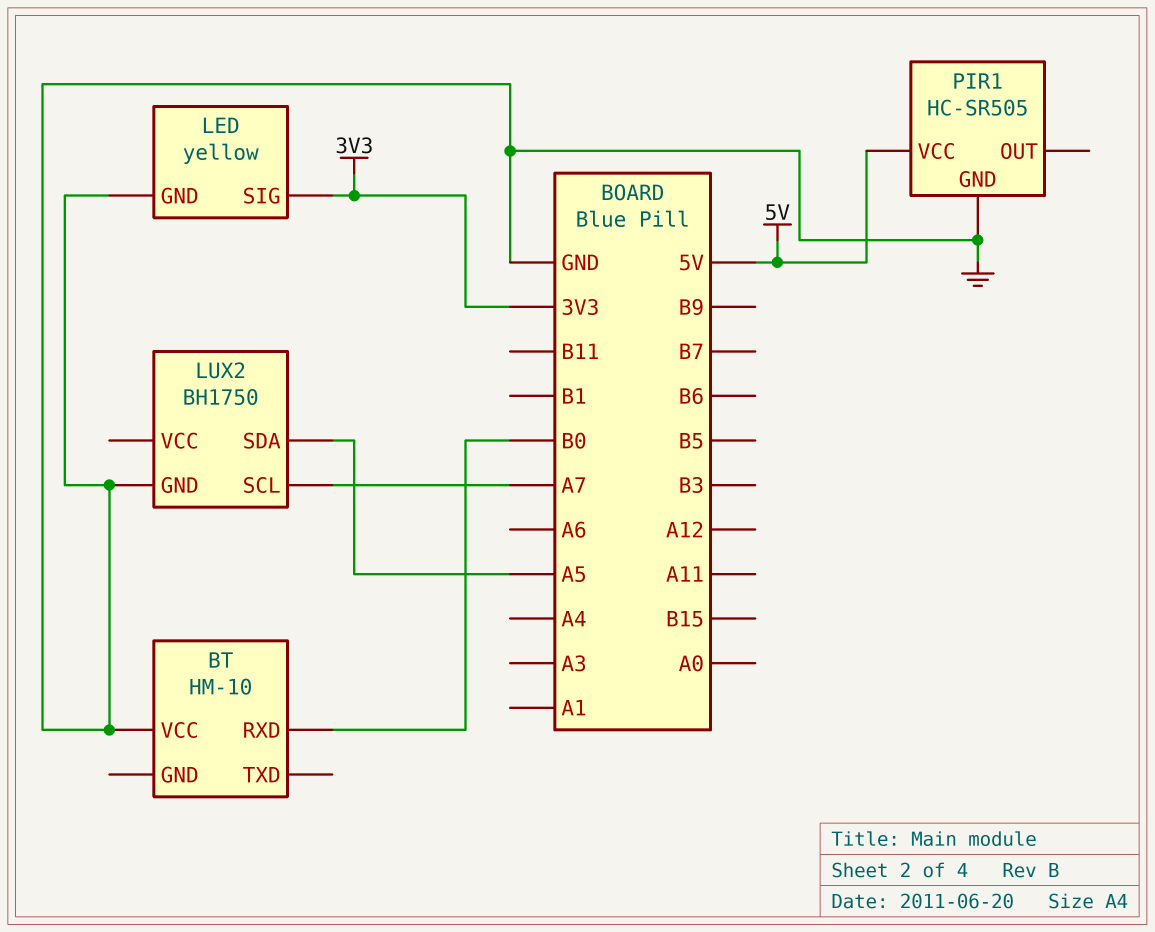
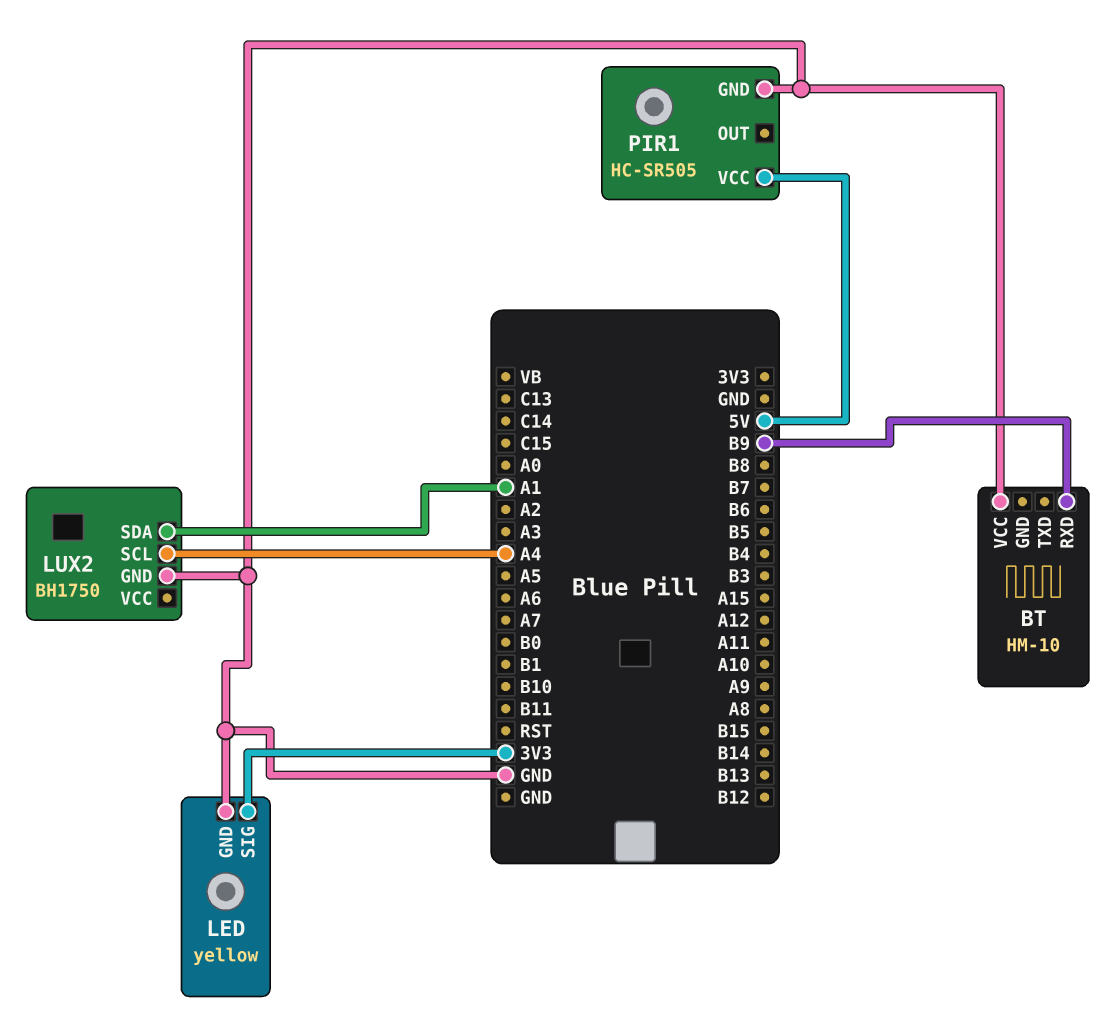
BT pin RXD: B0 -> B9
LUX2 pin SCL: A7 -> A4
LUX2 pin SDA: A5 -> A1

